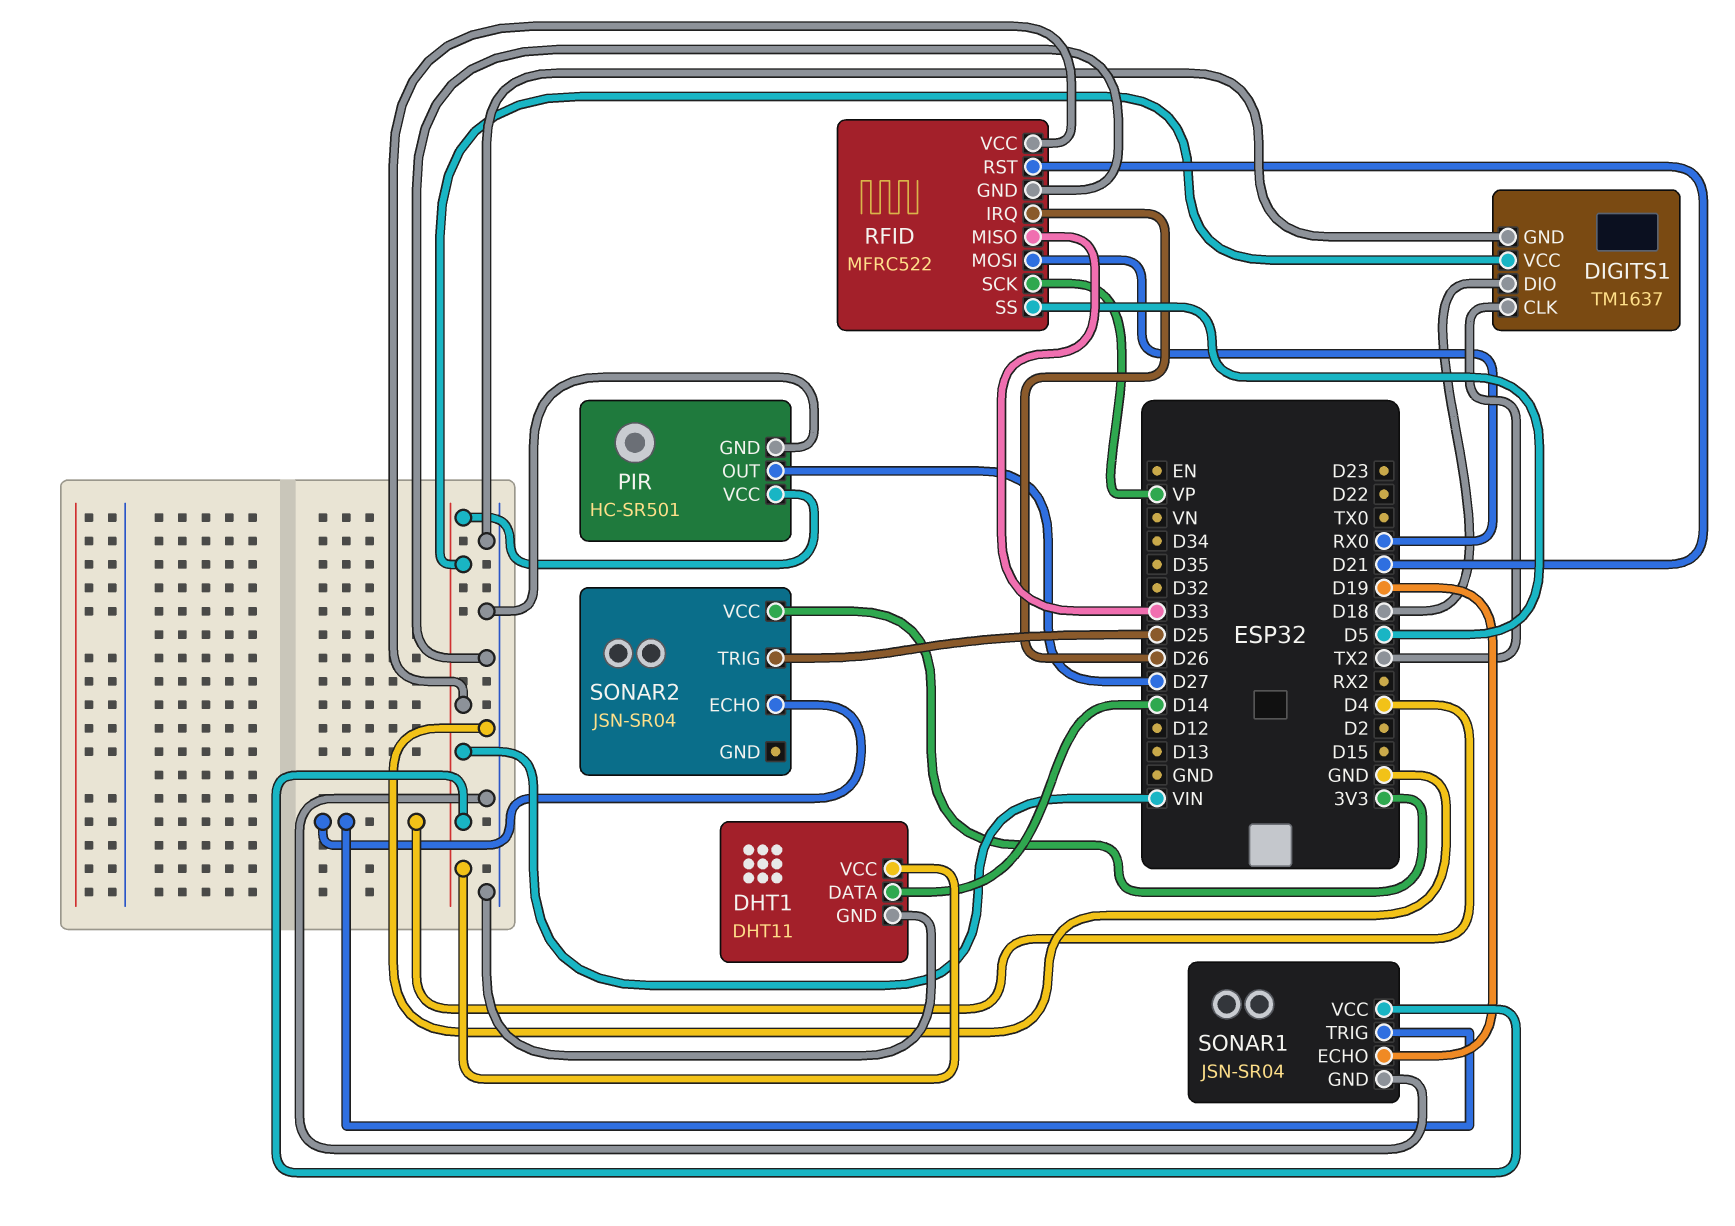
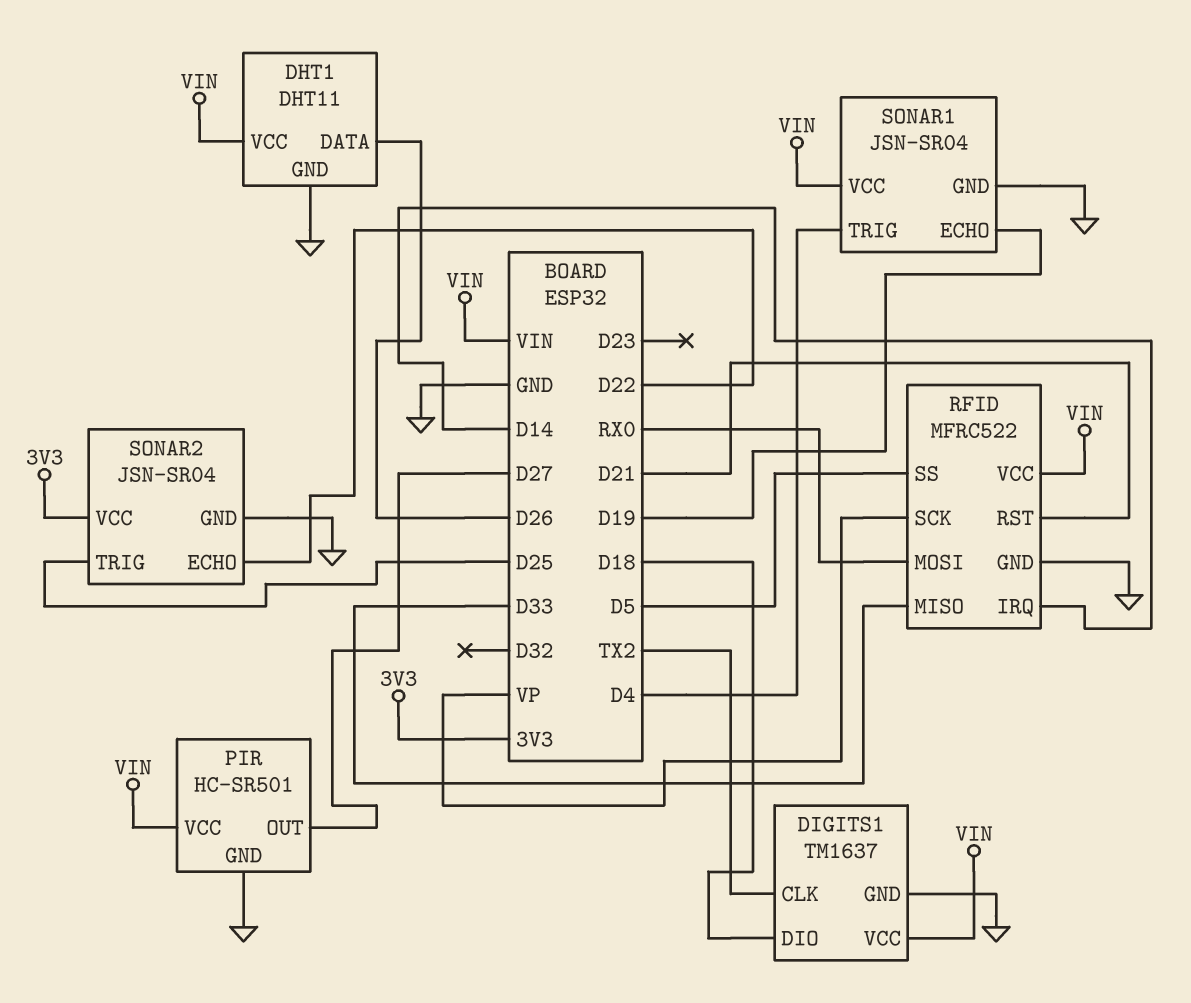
DHT1 pin DATA: D14 -> D26
RFID pin IRQ: D26 -> D14
SONAR2 pin ECHO: D4 -> D22
SONAR2 pin GND: none -> GND

